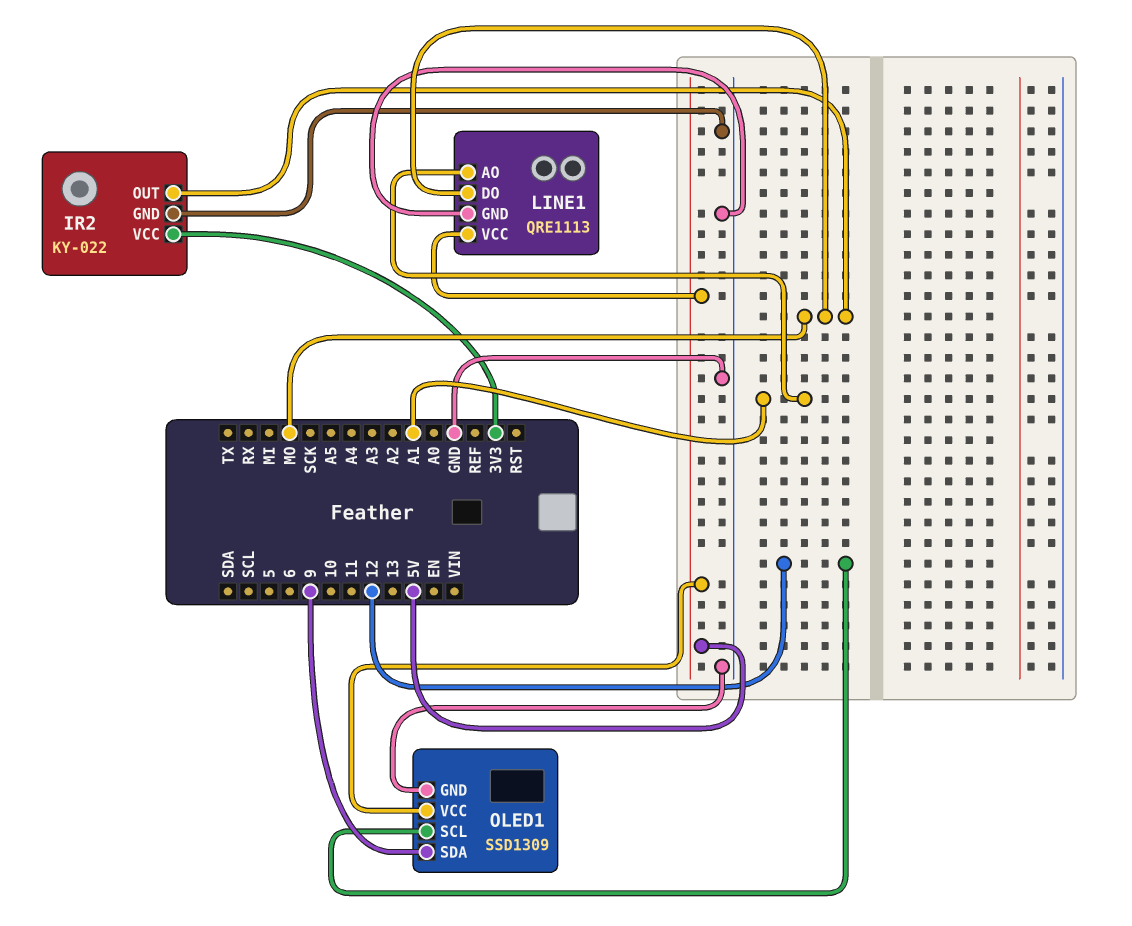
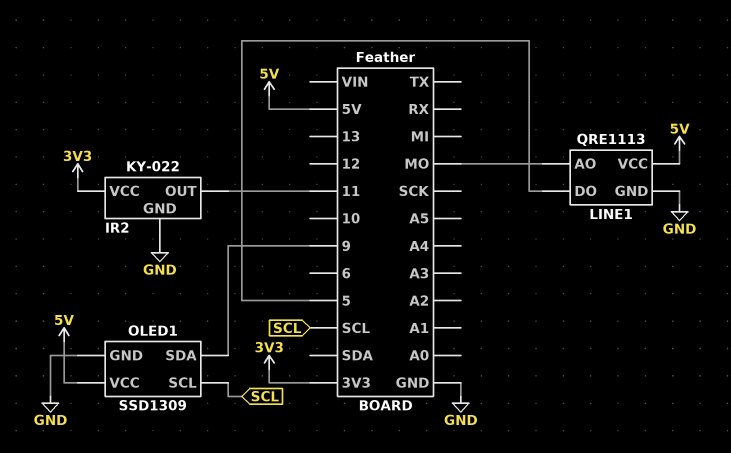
IR2 pin OUT: MO -> 11
LINE1 pin AO: A1 -> MO
LINE1 pin DO: MO -> 5
OLED1 pin SCL: 12 -> SCL

